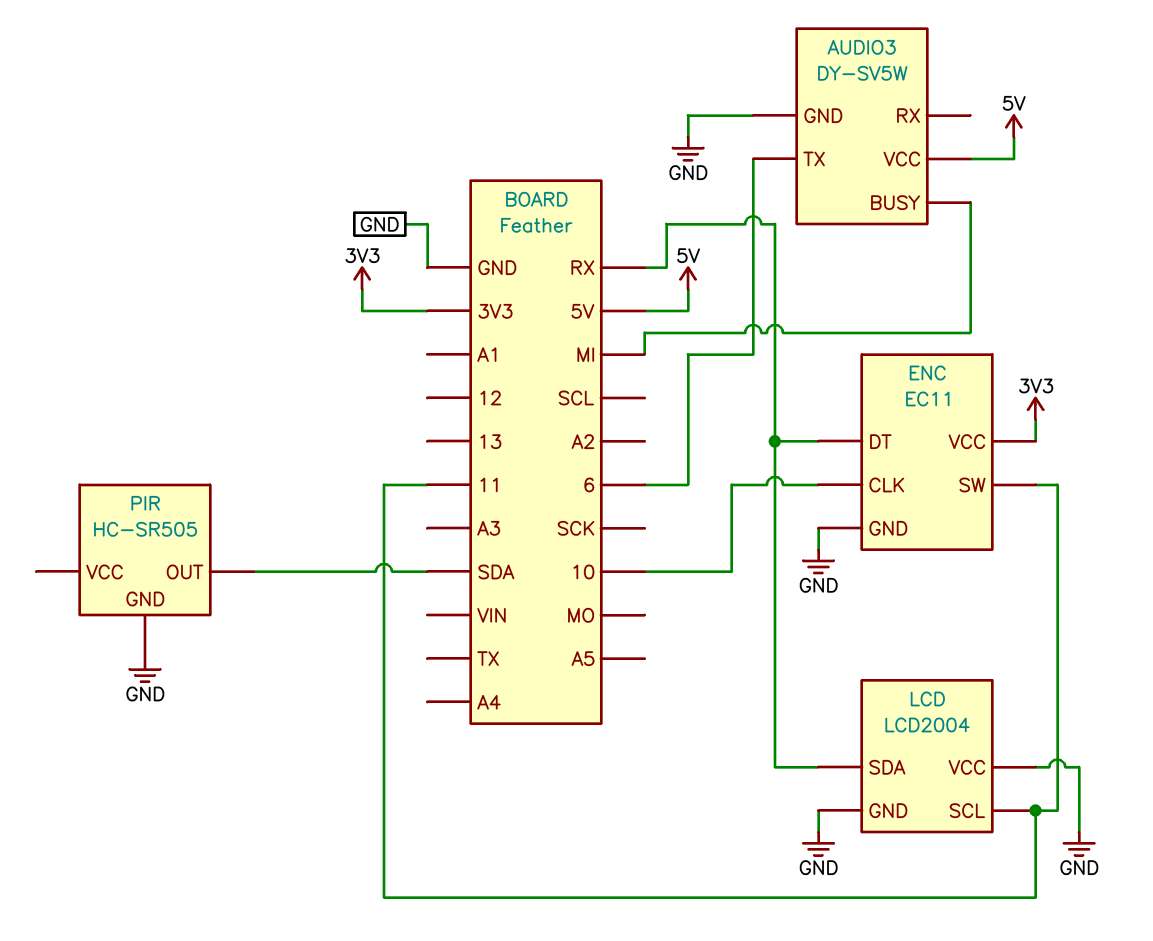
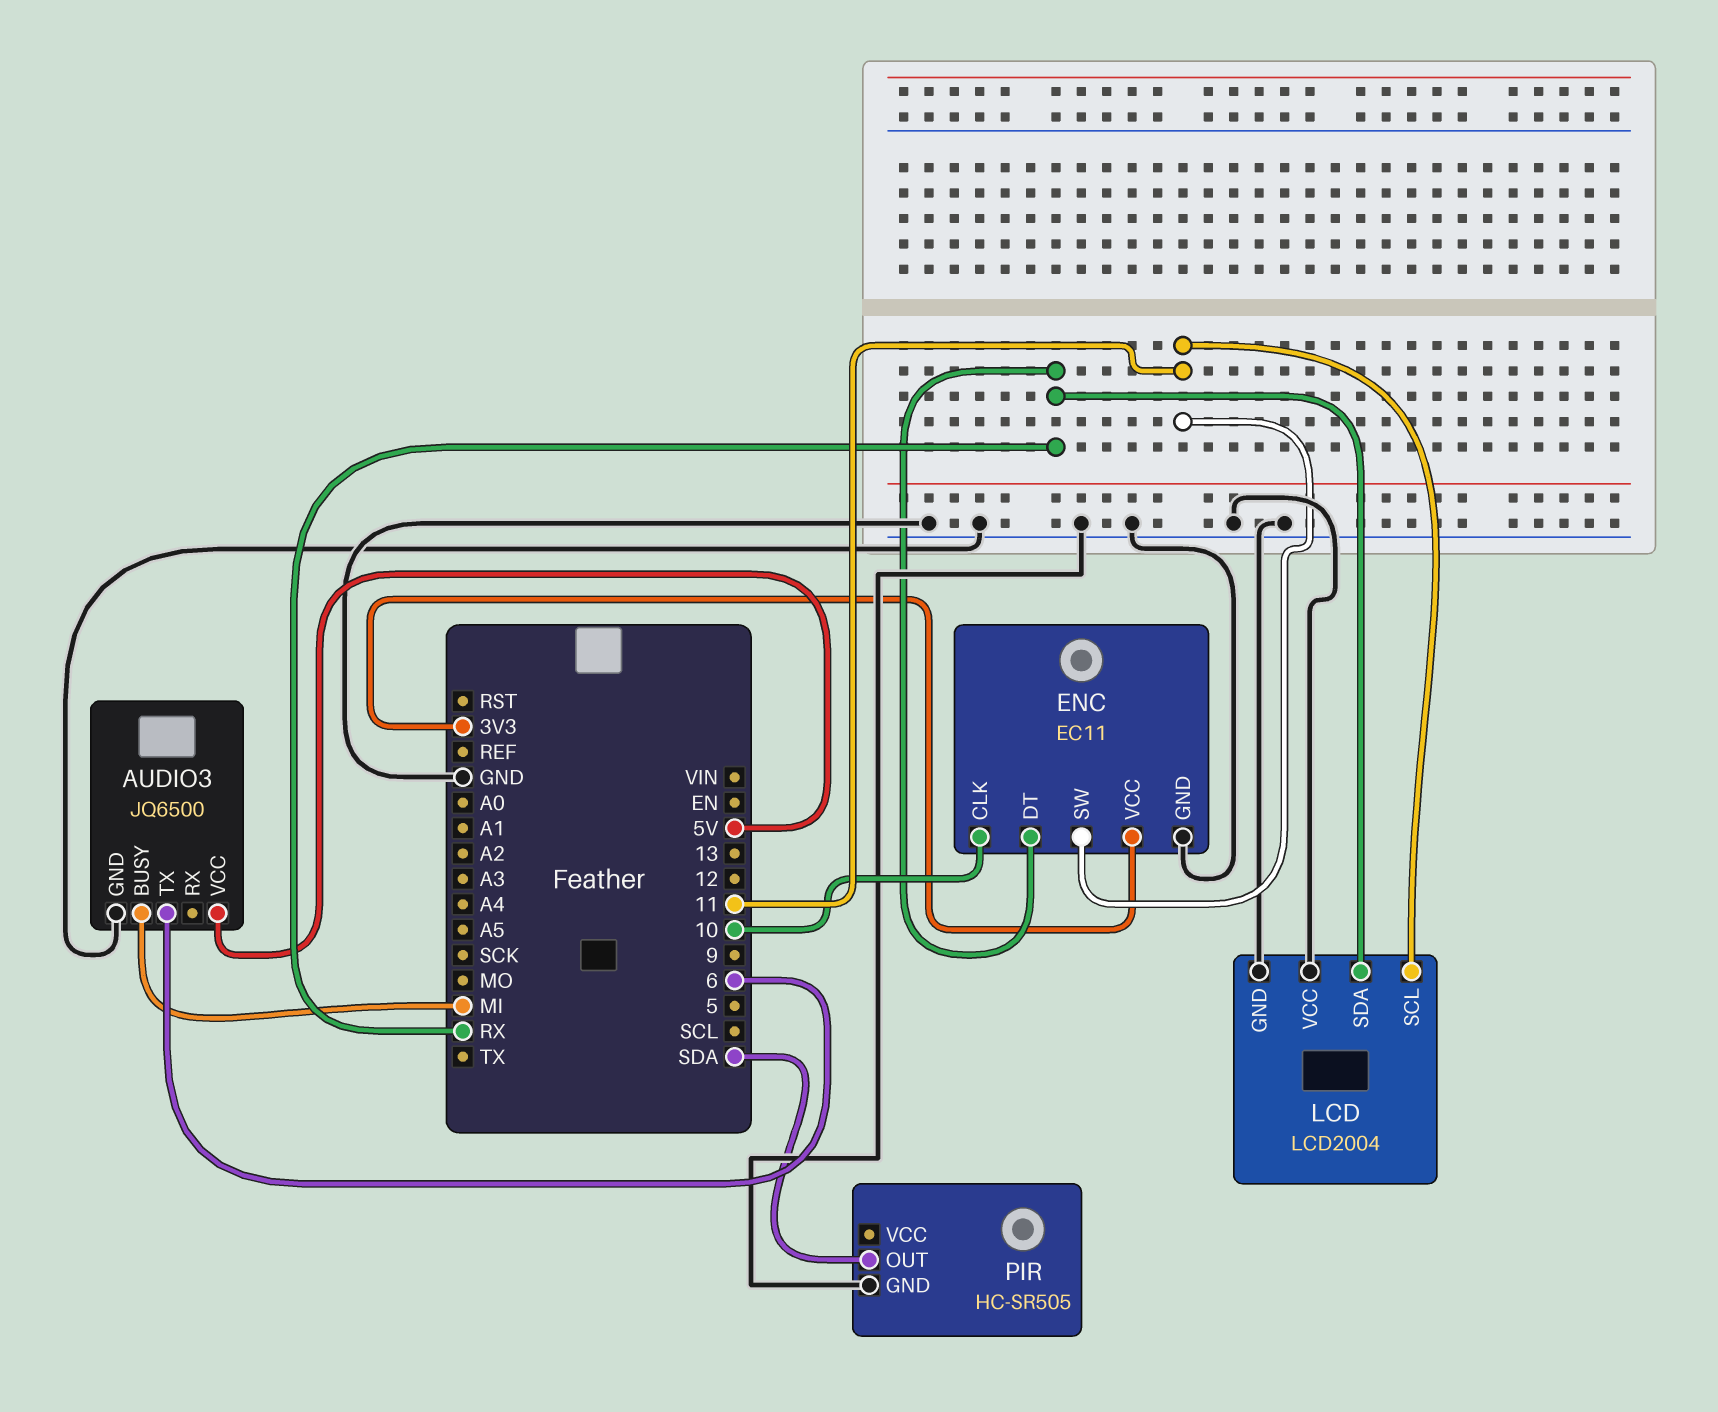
AUDIO3: DY-SV5W -> JQ6500

